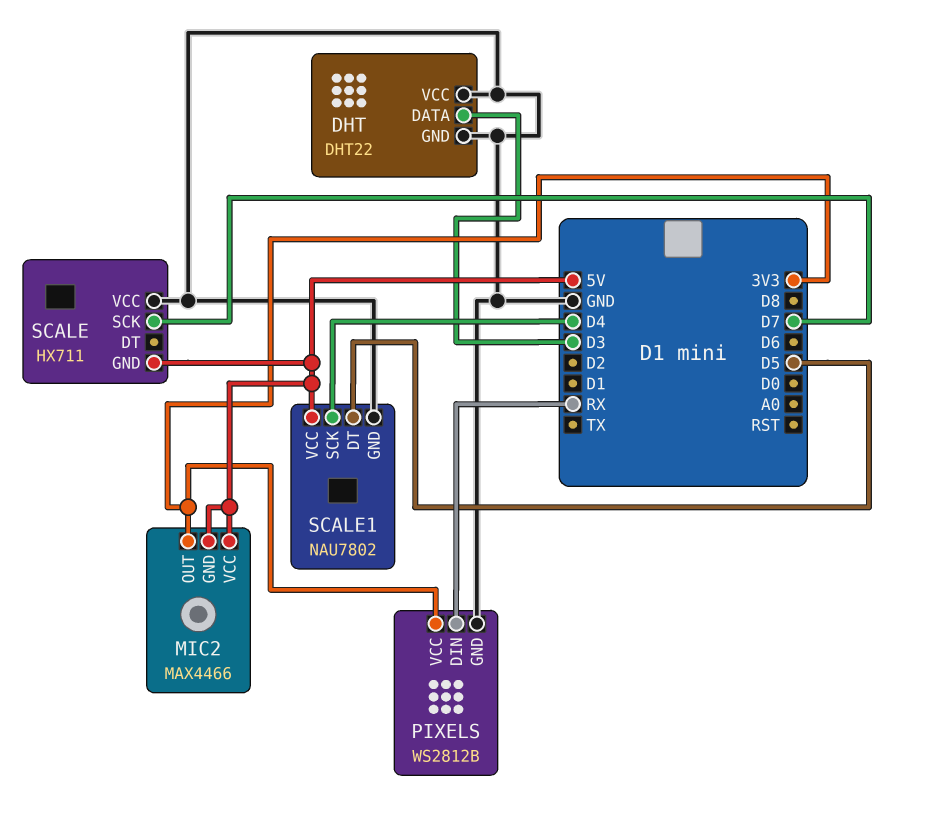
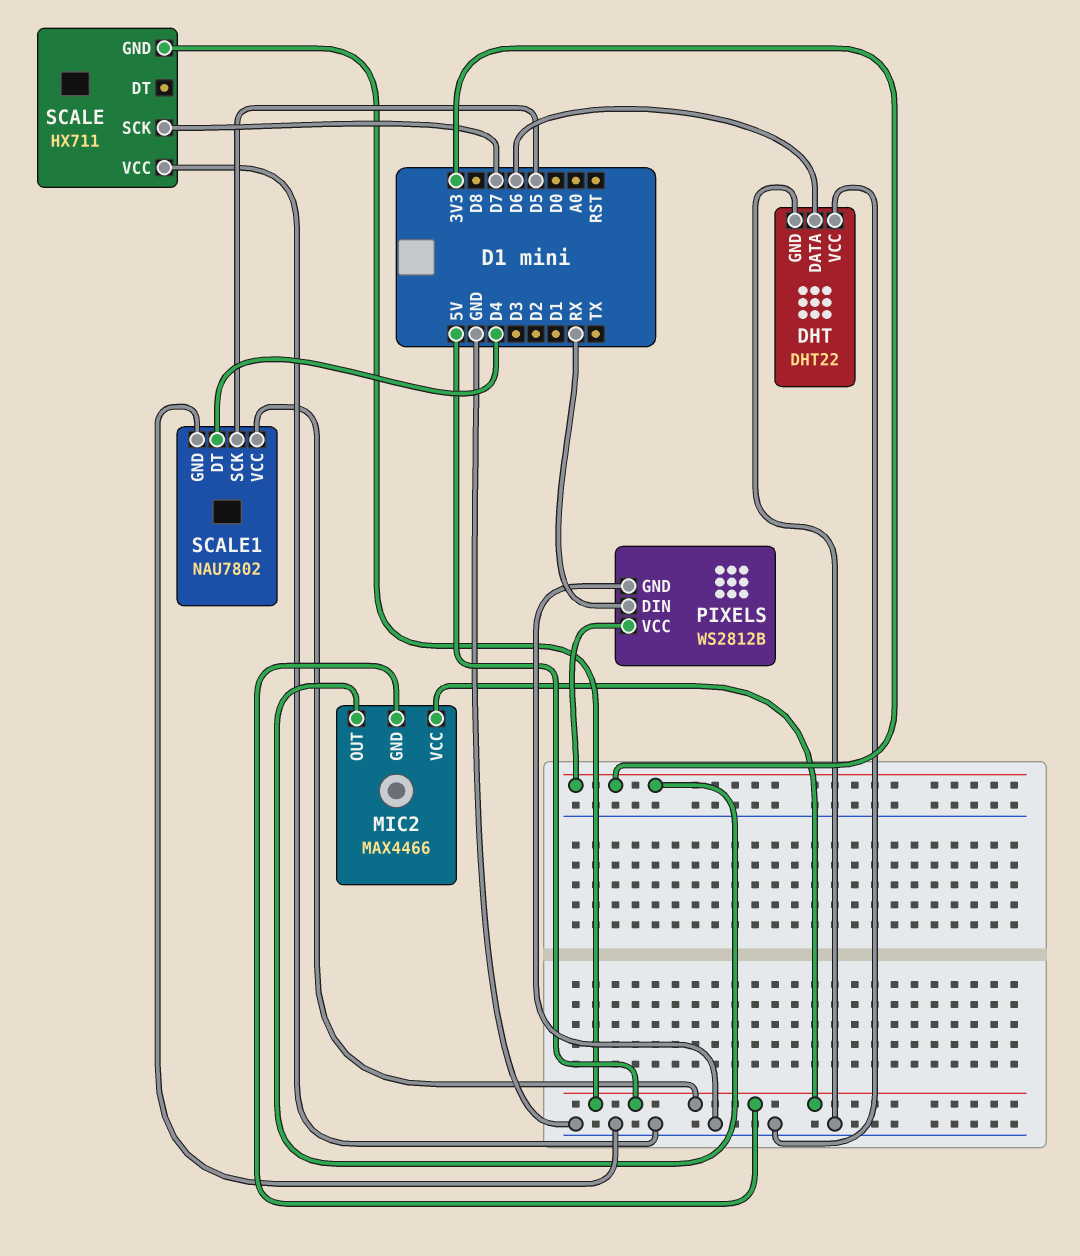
DHT pin DATA: D3 -> D6
SCALE1 pin DT: D5 -> D4
SCALE1 pin SCK: D4 -> D5

